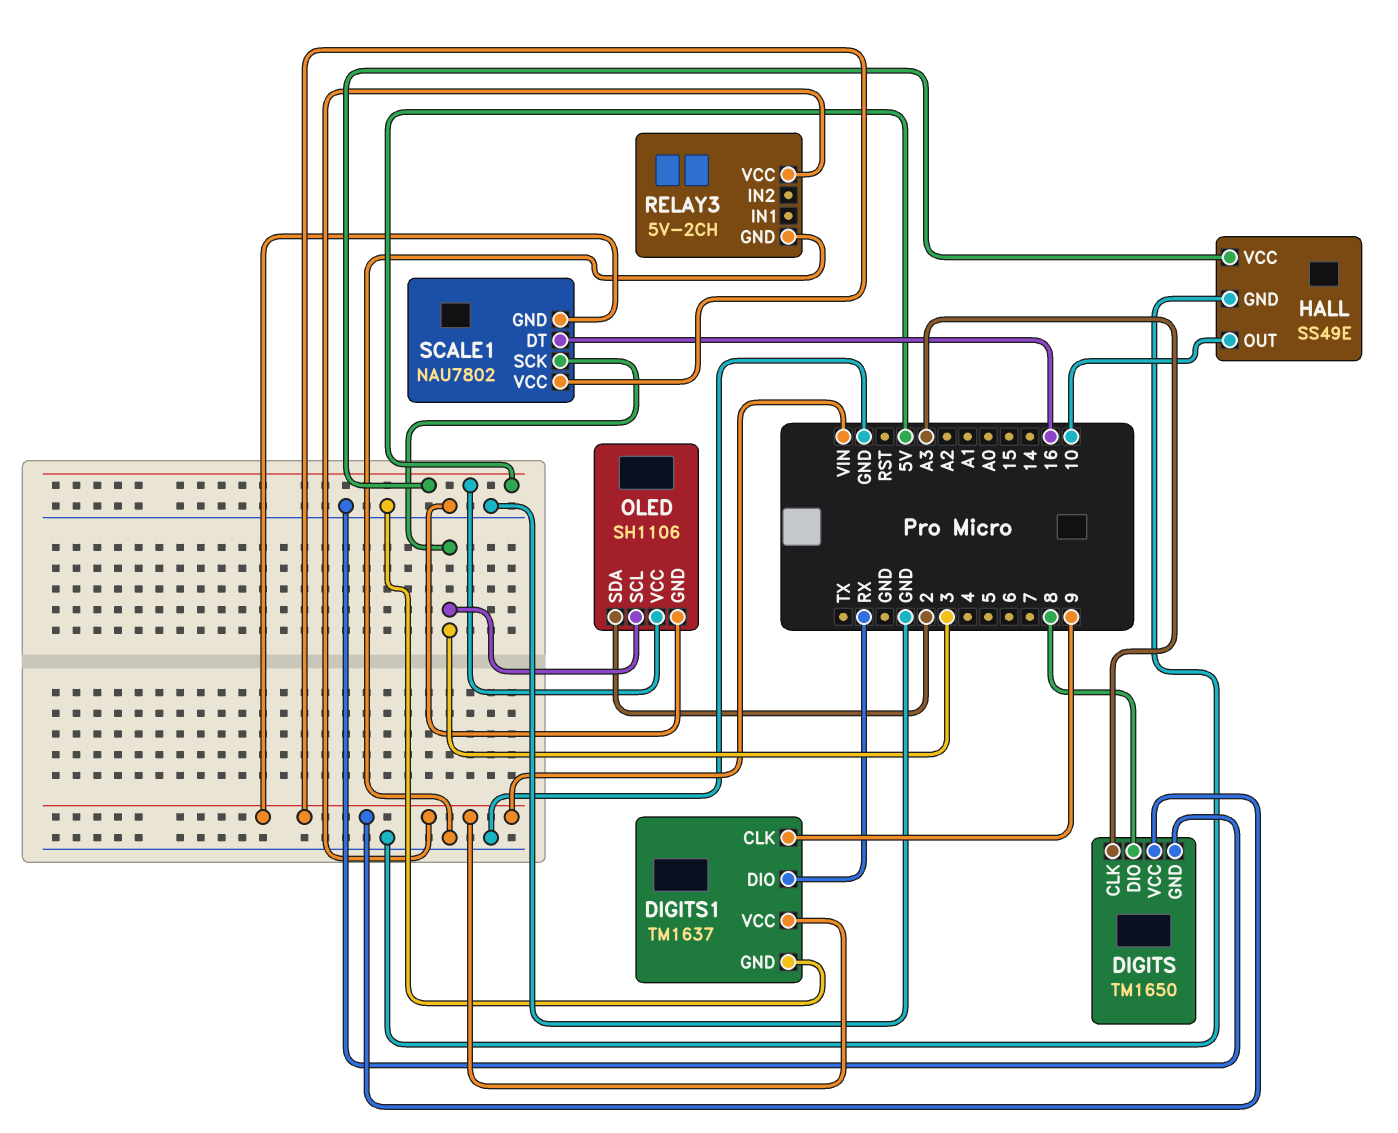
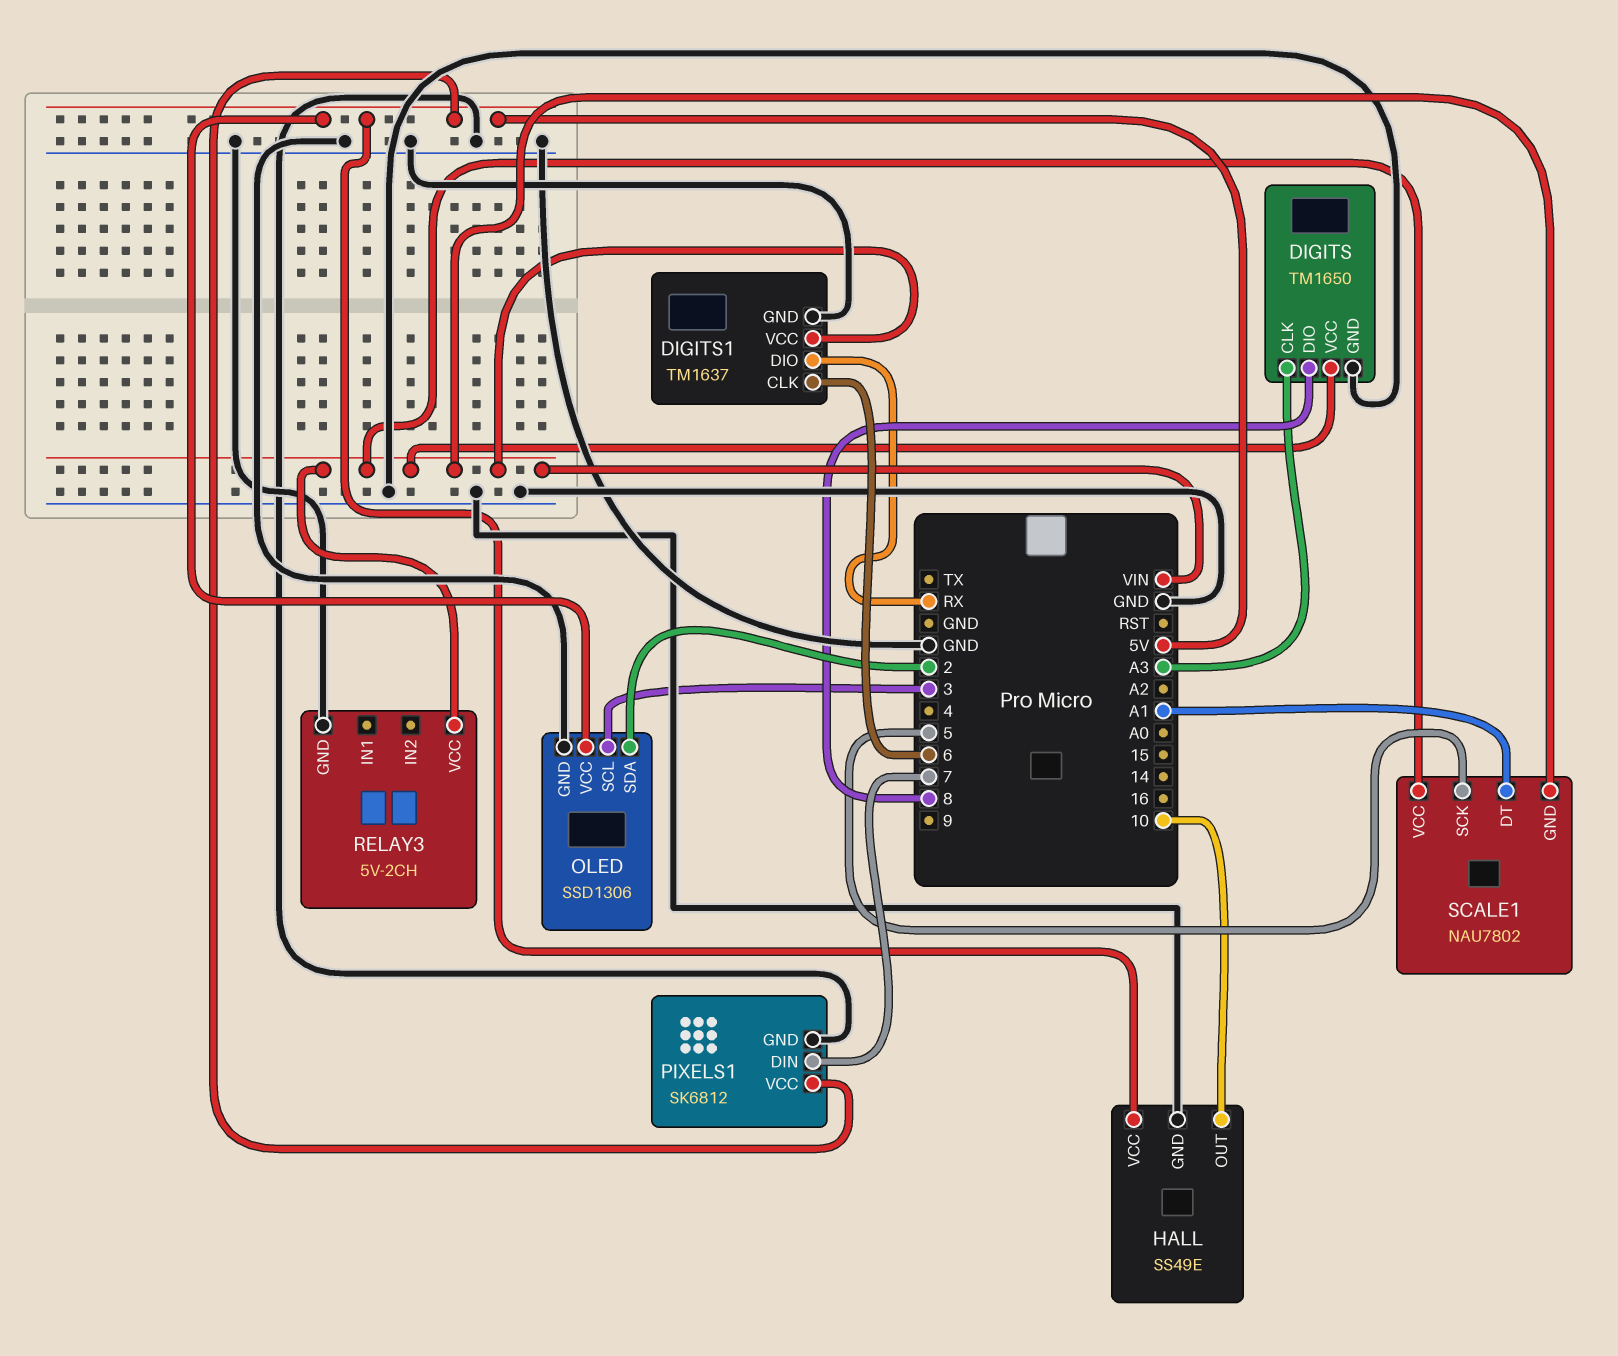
DIGITS1 pin CLK: 9 -> 6
OLED: SH1106 -> SSD1306
PIXELS1: none -> SK6812
PIXELS1 pin DIN: none -> 7
PIXELS1 pin GND: none -> GND
PIXELS1 pin VCC: none -> 5V
SCALE1 pin DT: 16 -> A1
SCALE1 pin SCK: 3 -> 5

